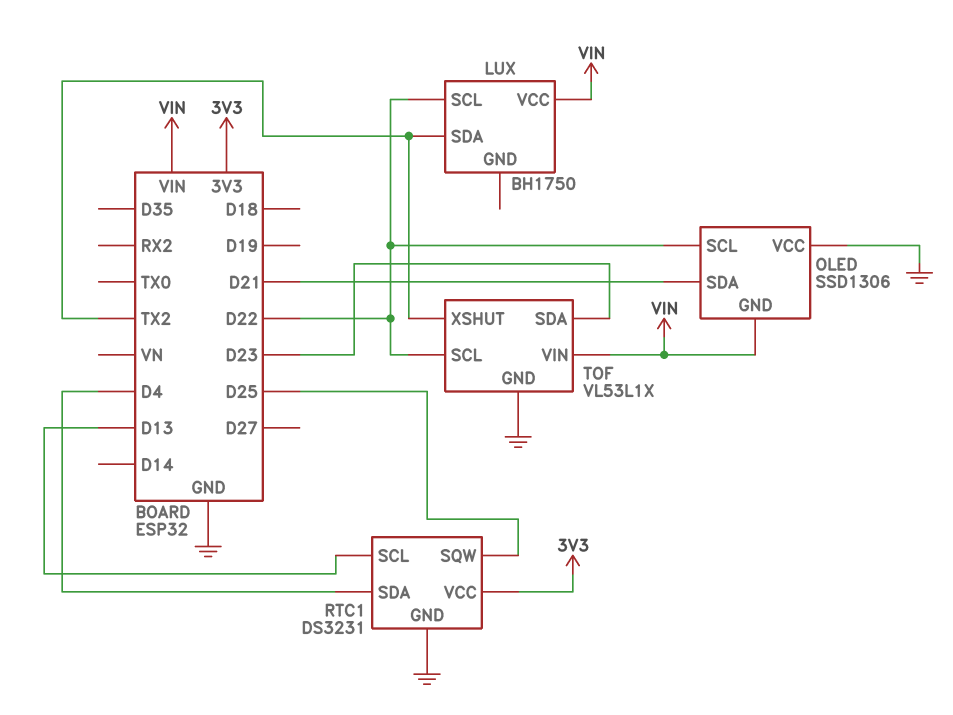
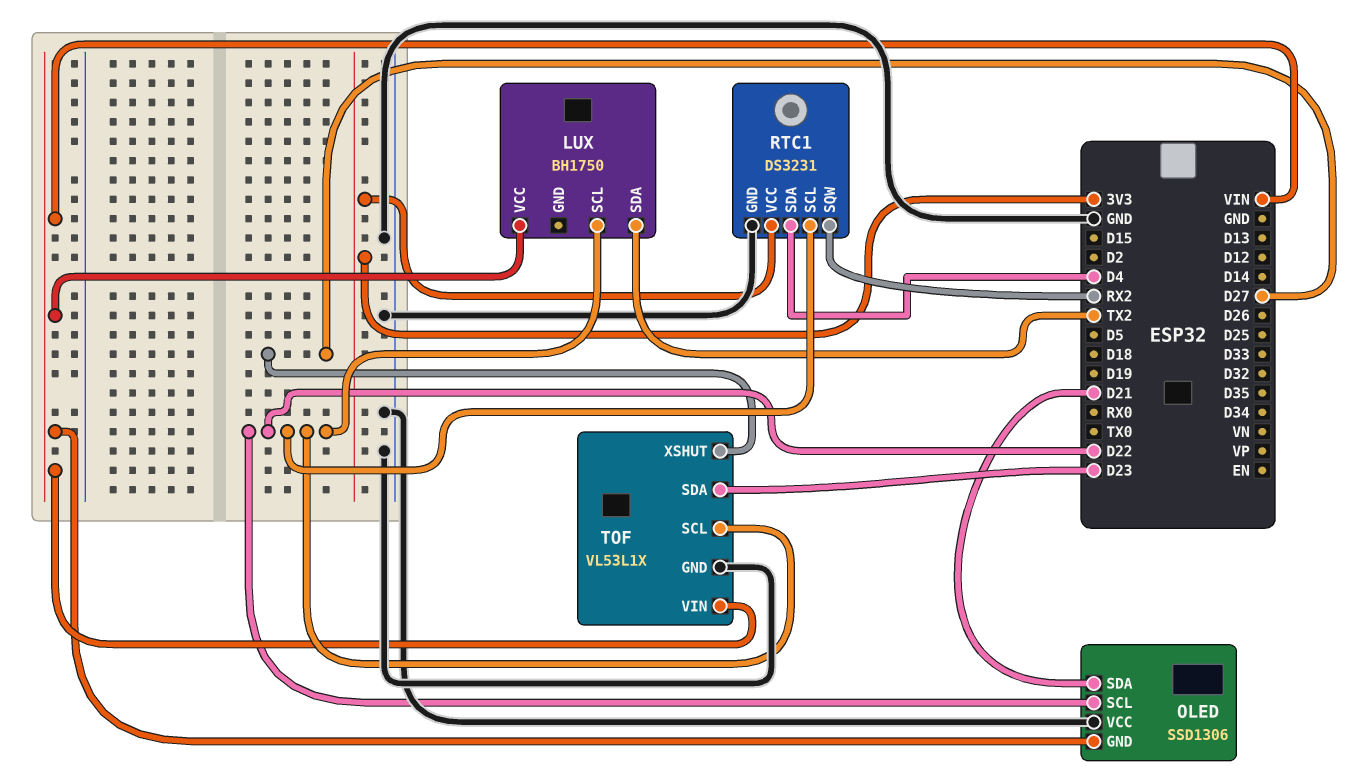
RTC1 pin SCL: D13 -> D22
RTC1 pin SQW: D25 -> RX2
TOF pin XSHUT: TX2 -> D27

